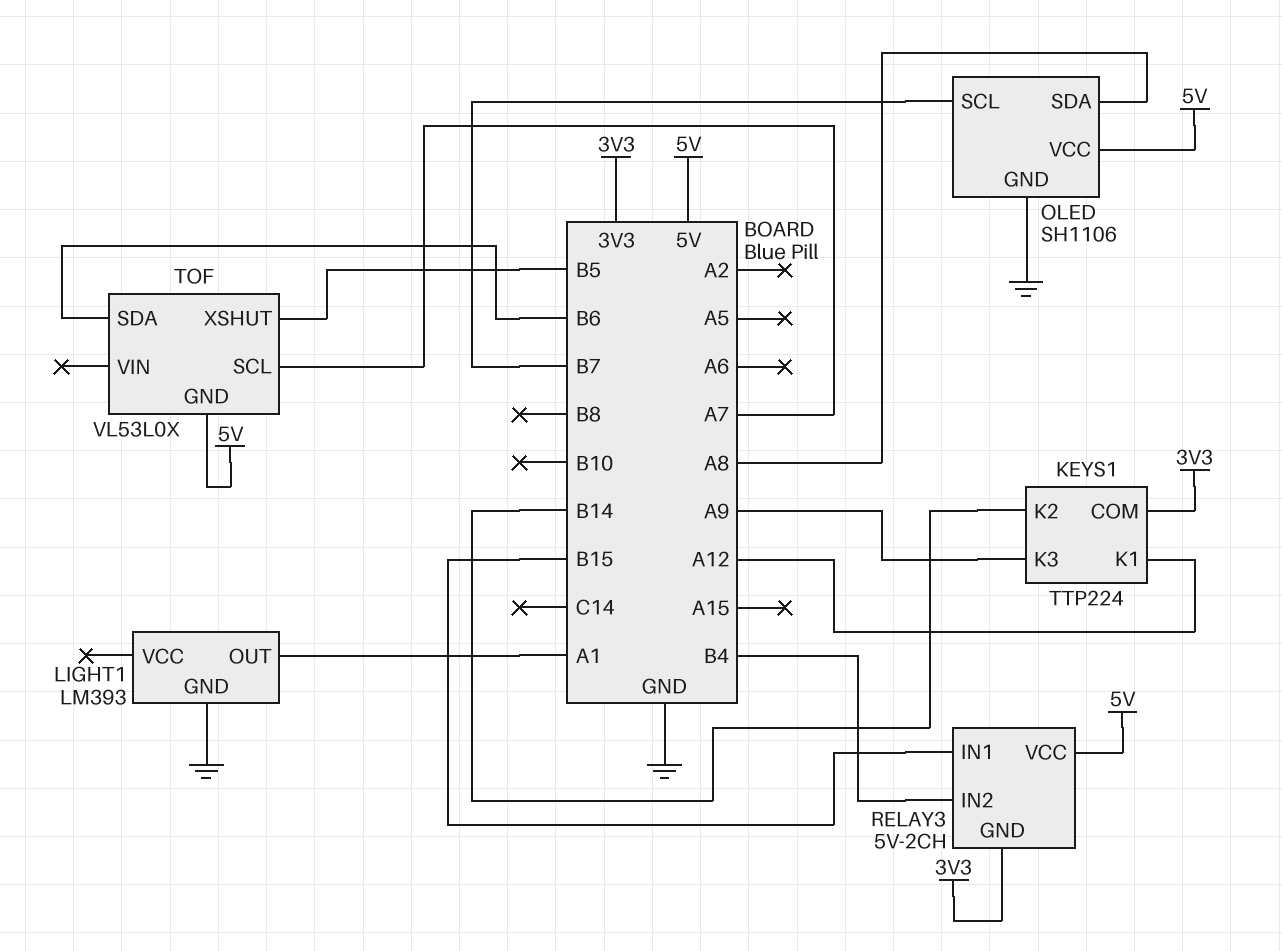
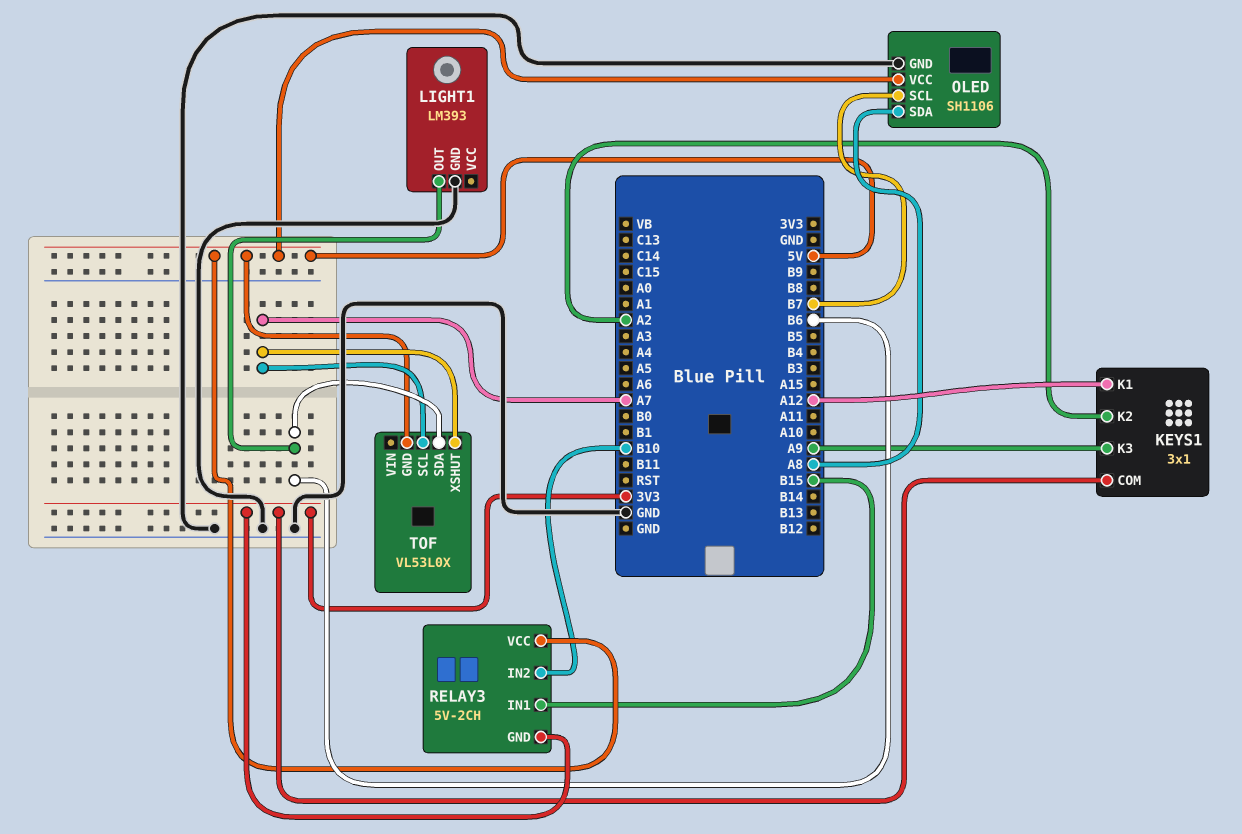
KEYS1: TTP224 -> 3x1
KEYS1 pin K2: B14 -> A2
LIGHT1 pin OUT: A1 -> B6
RELAY3 pin IN2: B4 -> B10
TOF pin XSHUT: B5 -> A7

